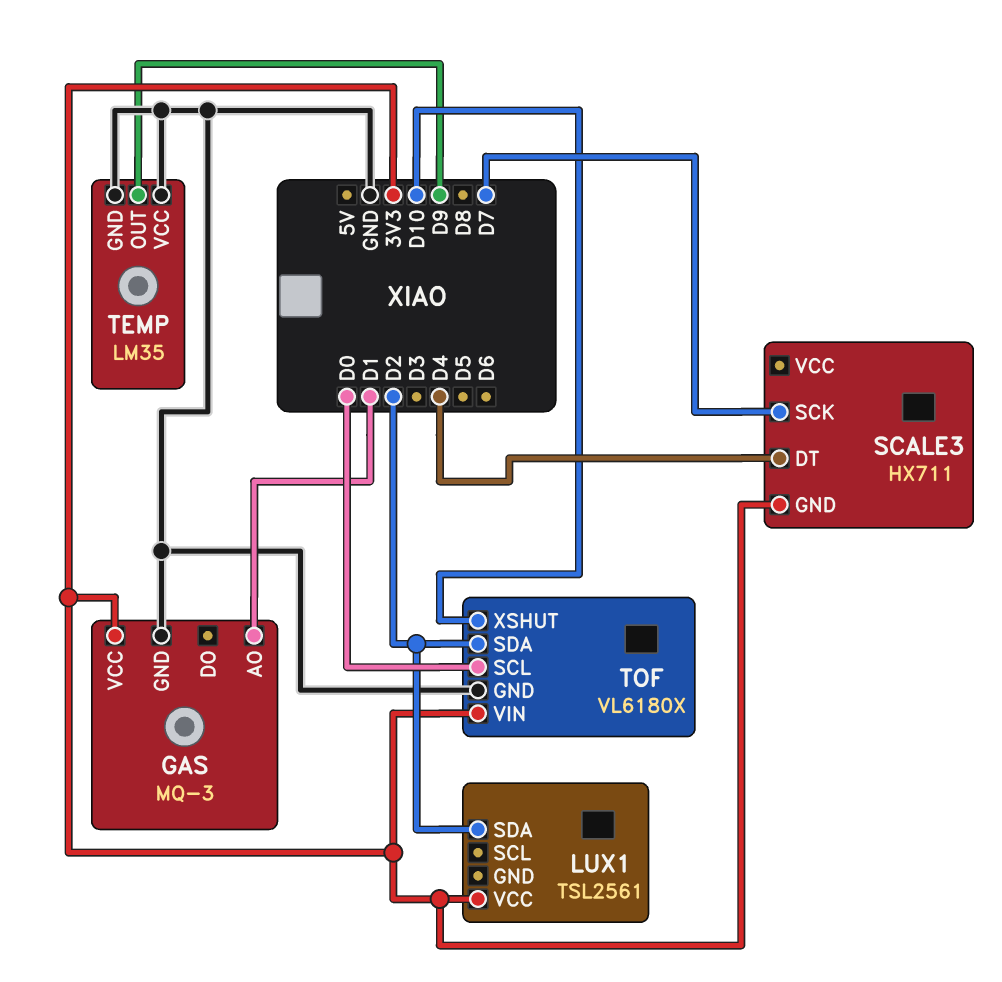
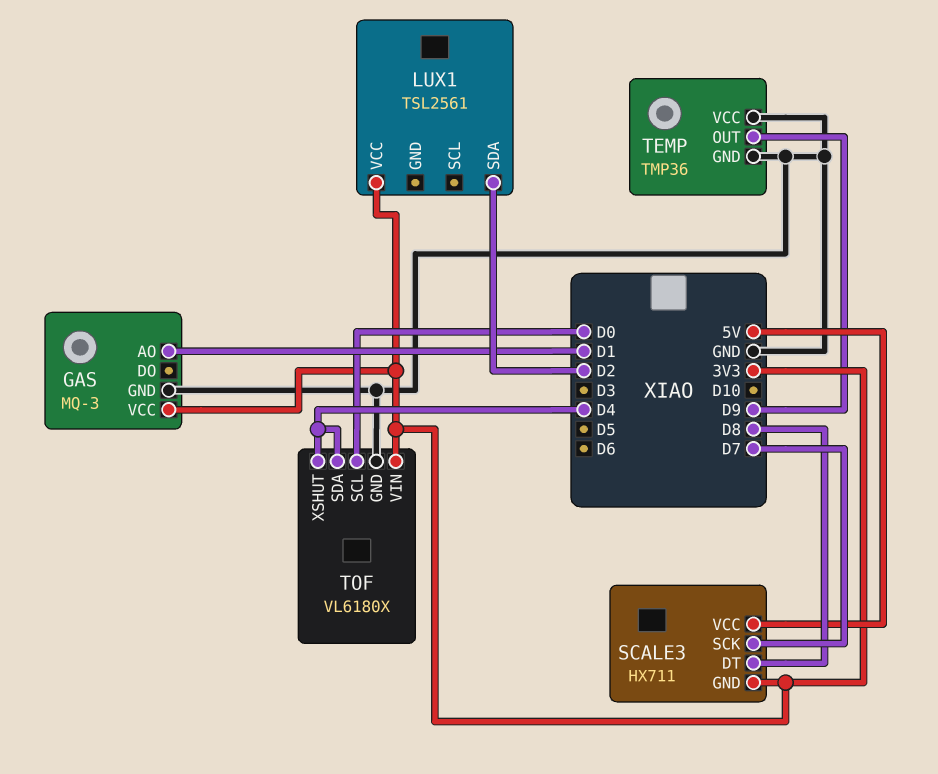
SCALE3 pin DT: D4 -> D8
SCALE3 pin VCC: none -> 5V
TEMP: LM35 -> TMP36
TOF pin SDA: D2 -> D4
TOF pin XSHUT: D10 -> D4

